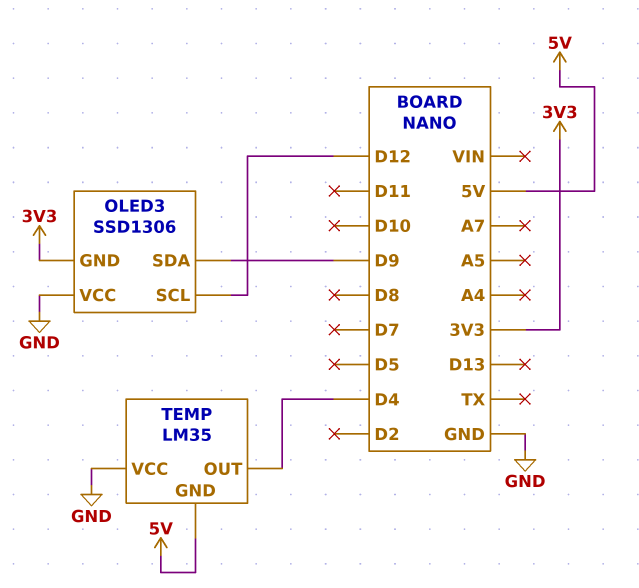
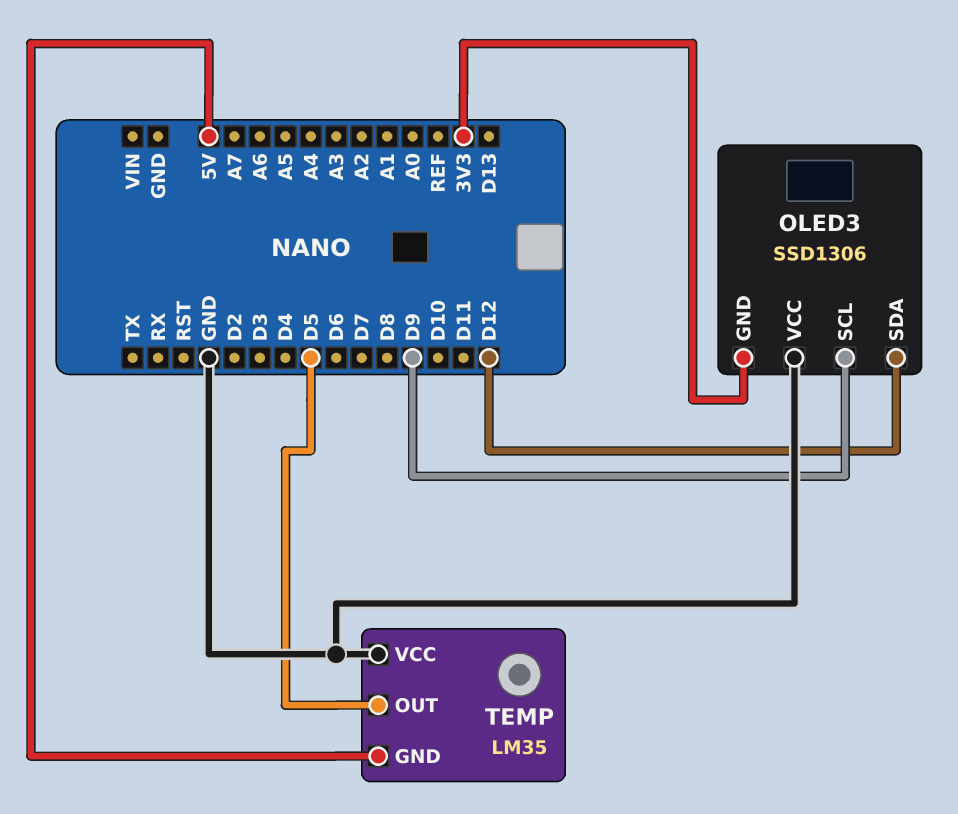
OLED3 pin SCL: D12 -> D9
OLED3 pin SDA: D9 -> D12
TEMP pin OUT: D4 -> D5

